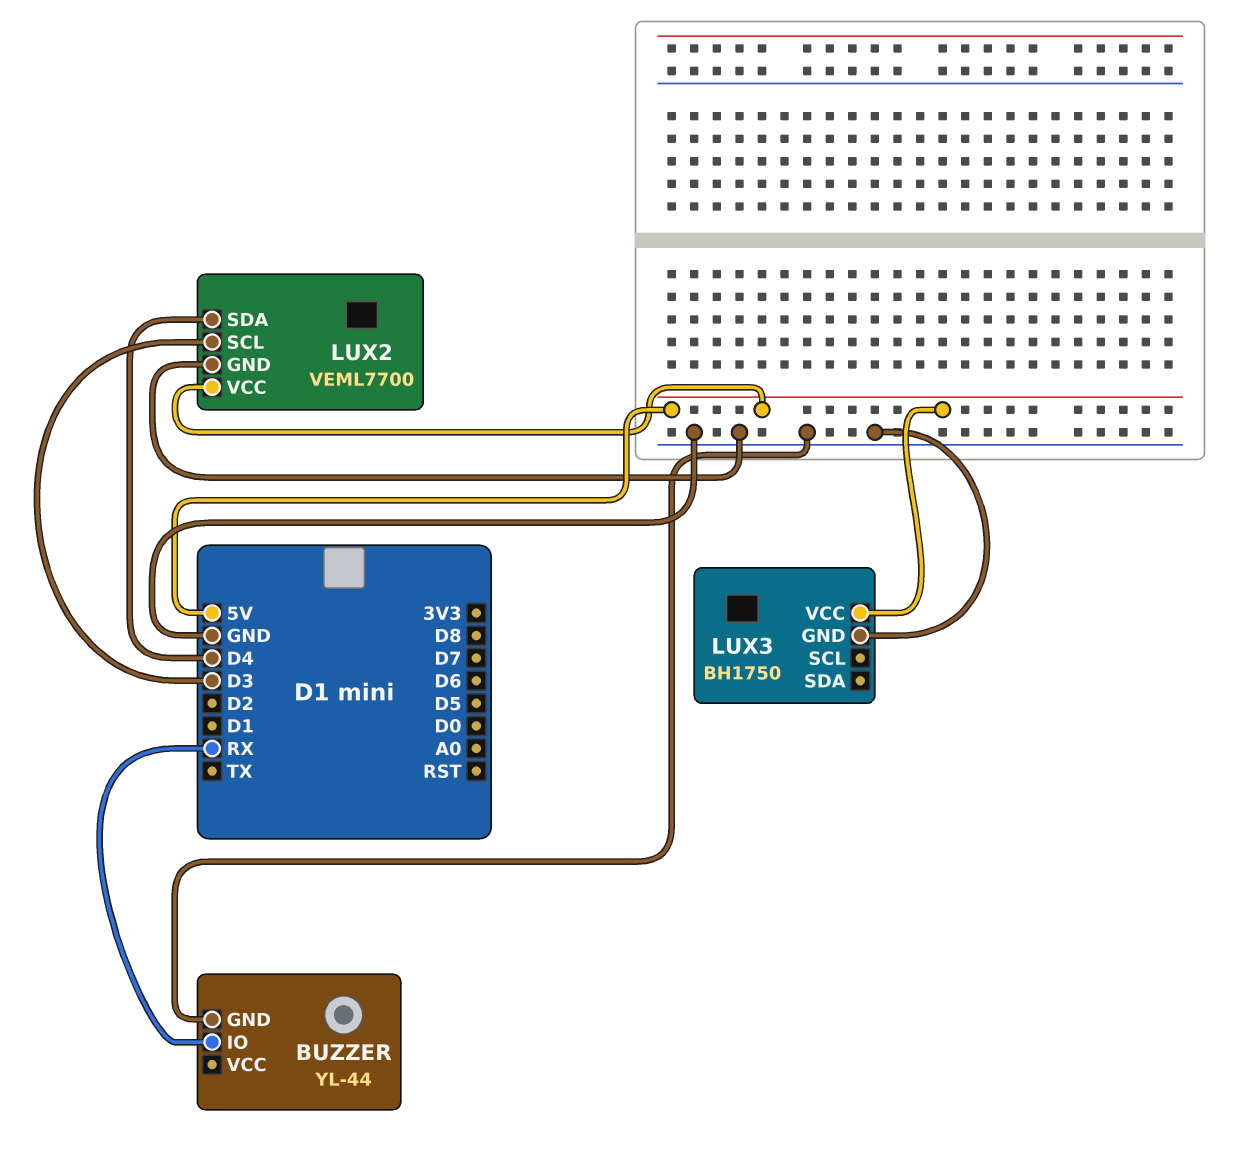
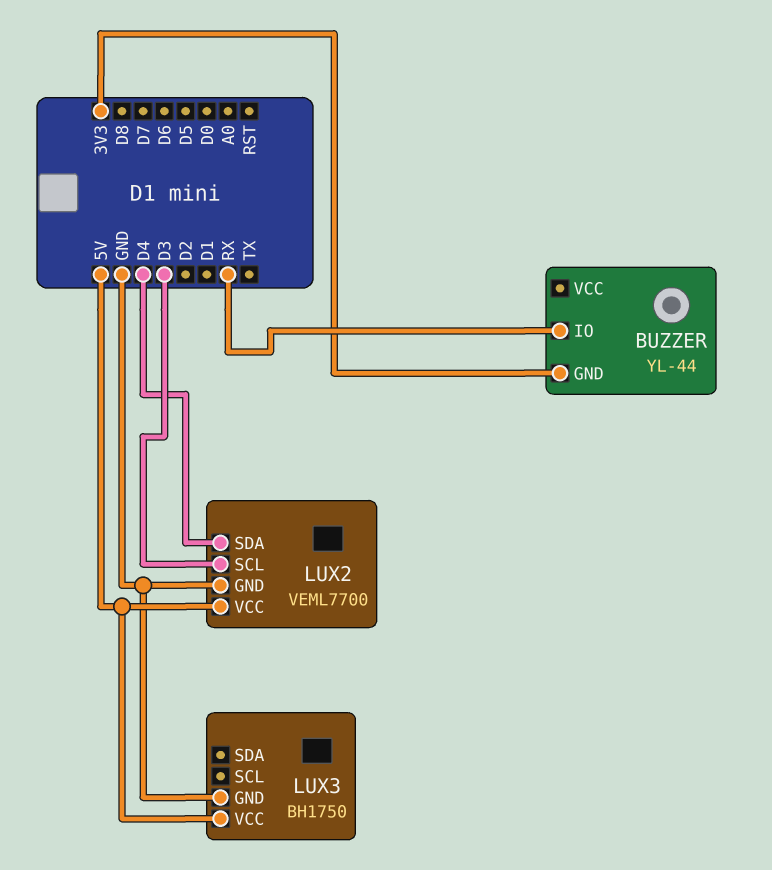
BUZZER pin GND: GND -> 3V3

